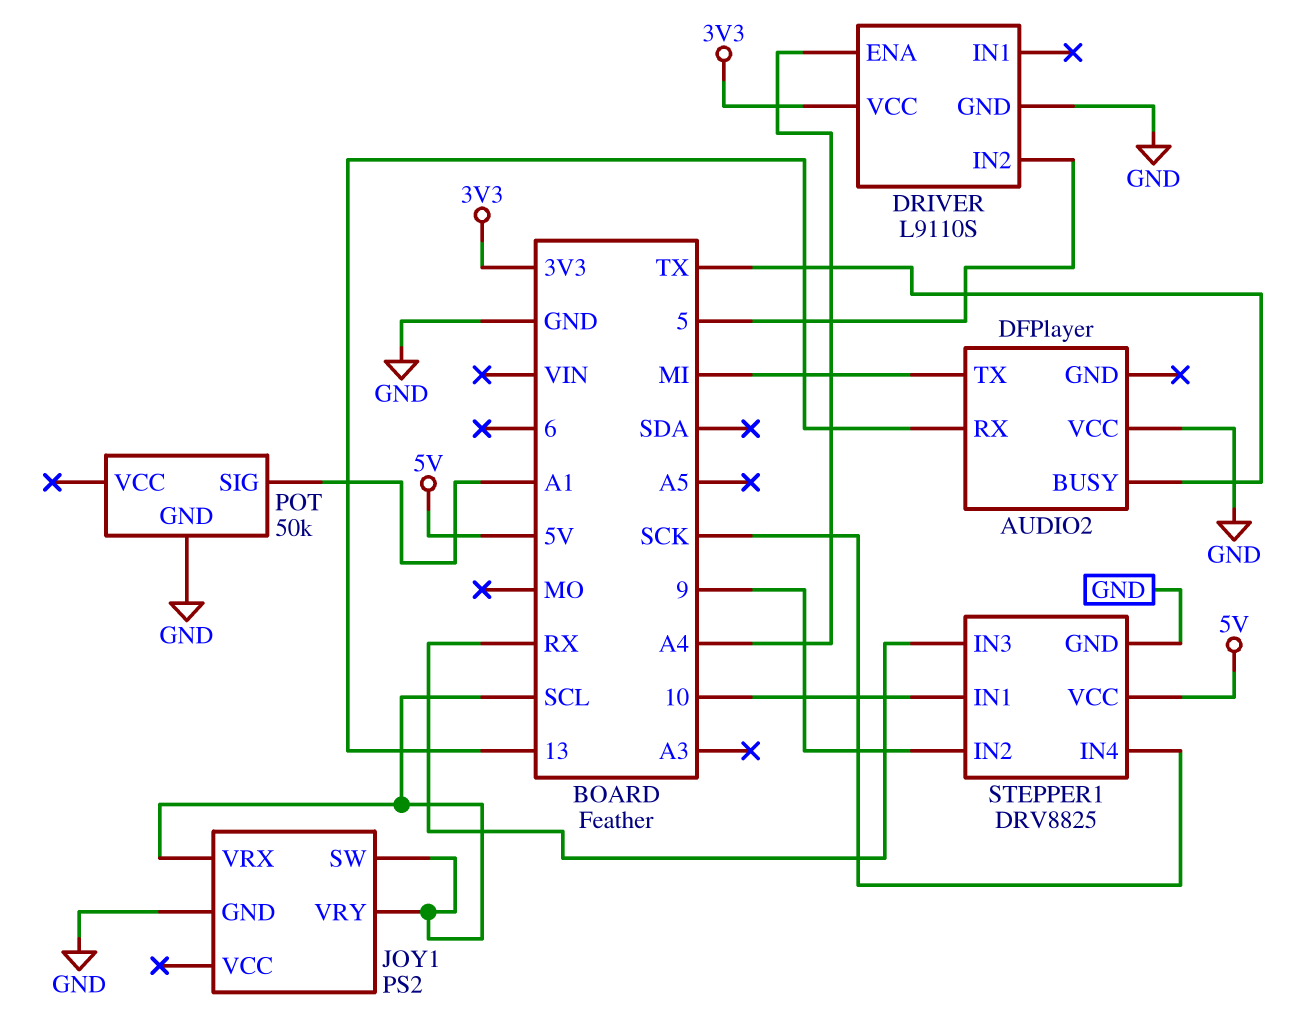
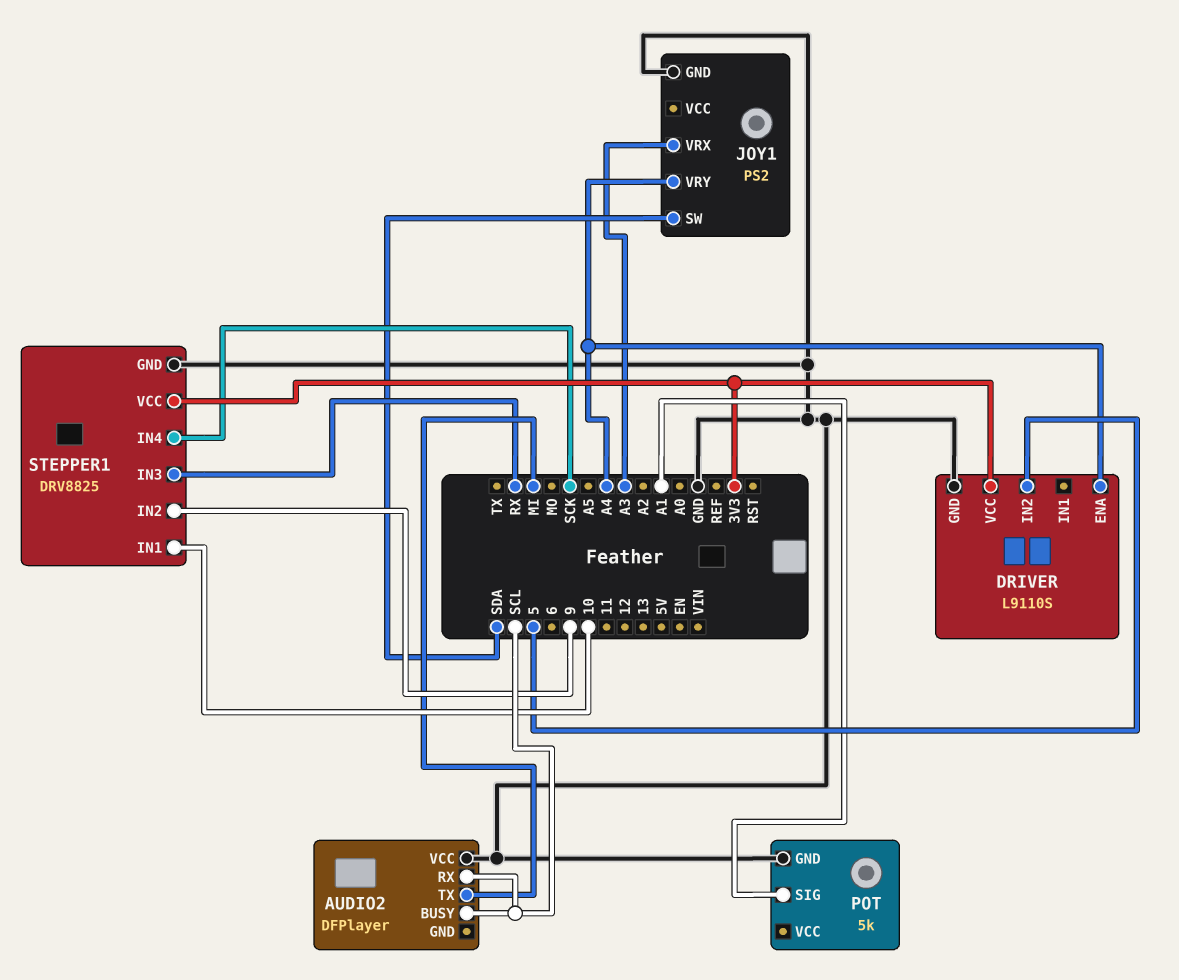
AUDIO2 pin BUSY: TX -> SCL
AUDIO2 pin RX: 13 -> SCL
JOY1 pin SW: SCL -> SDA
JOY1 pin VRX: SCL -> A3
JOY1 pin VRY: SCL -> A4
POT: 50k -> 5k
STEPPER1 pin VCC: 5V -> 3V3

